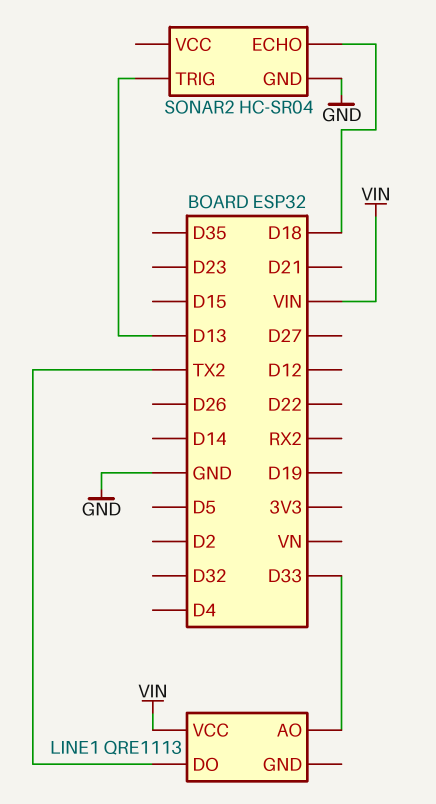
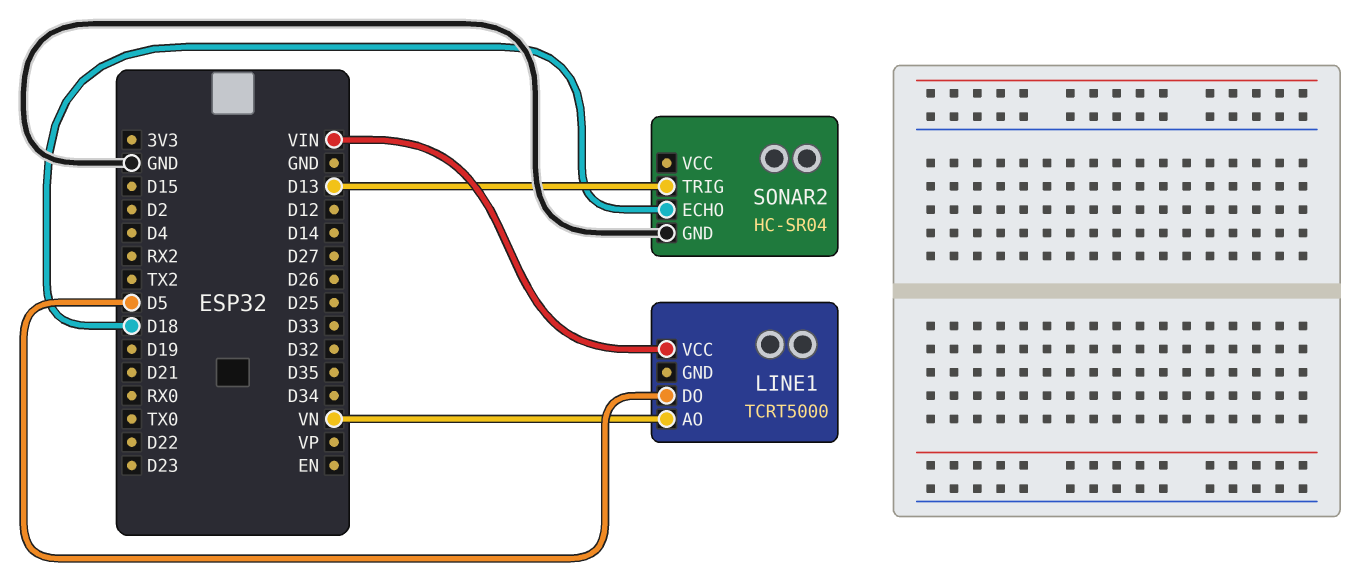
LINE1: QRE1113 -> TCRT5000
LINE1 pin AO: D33 -> VN
LINE1 pin DO: TX2 -> D5

